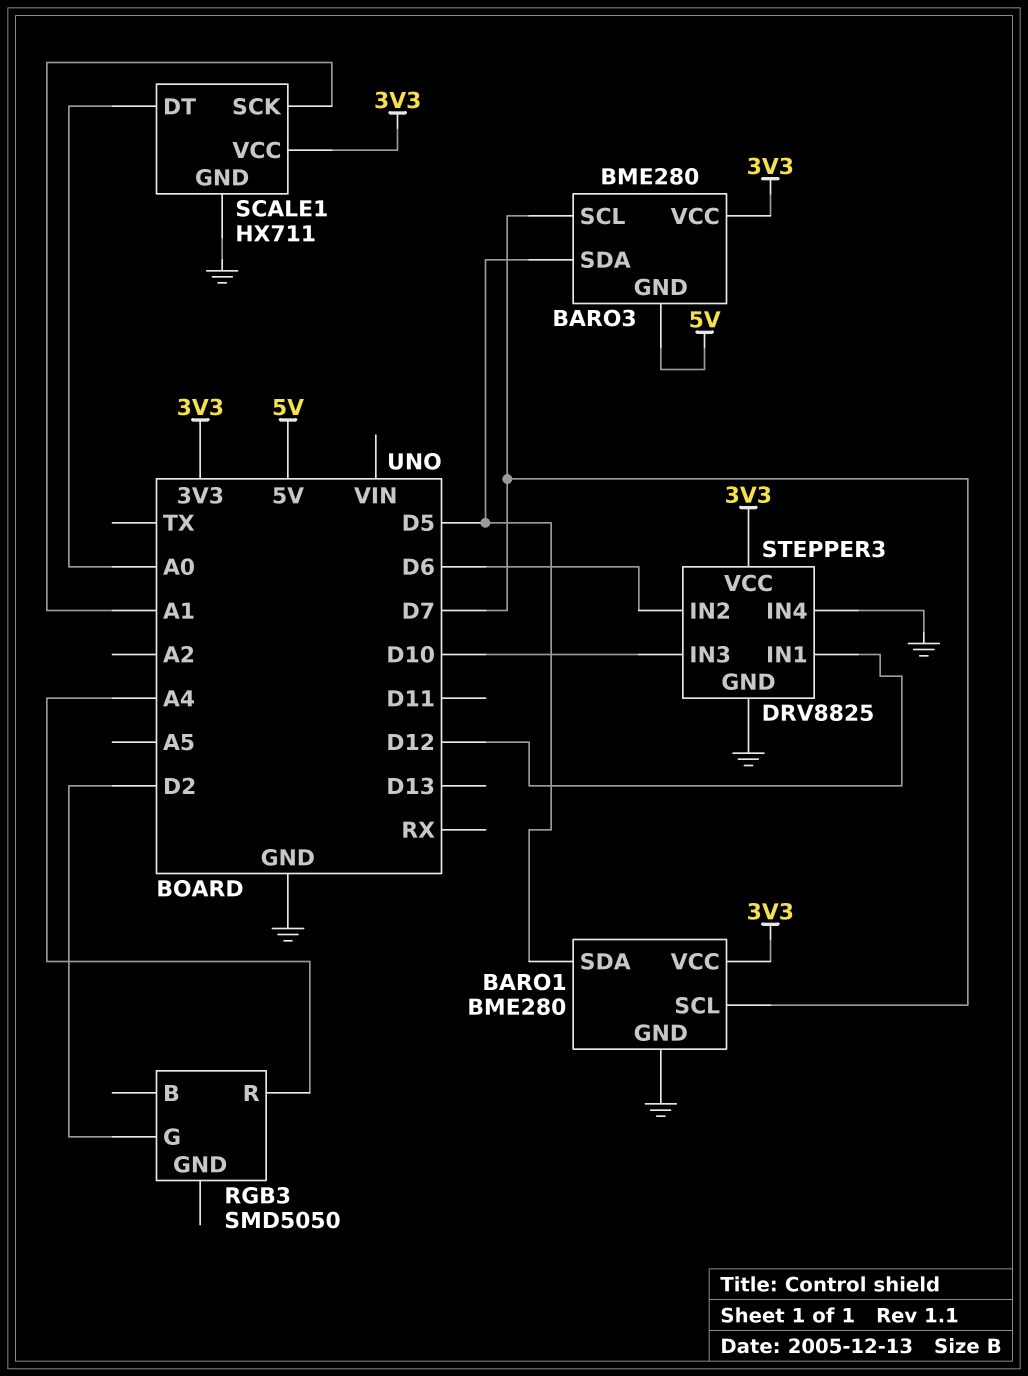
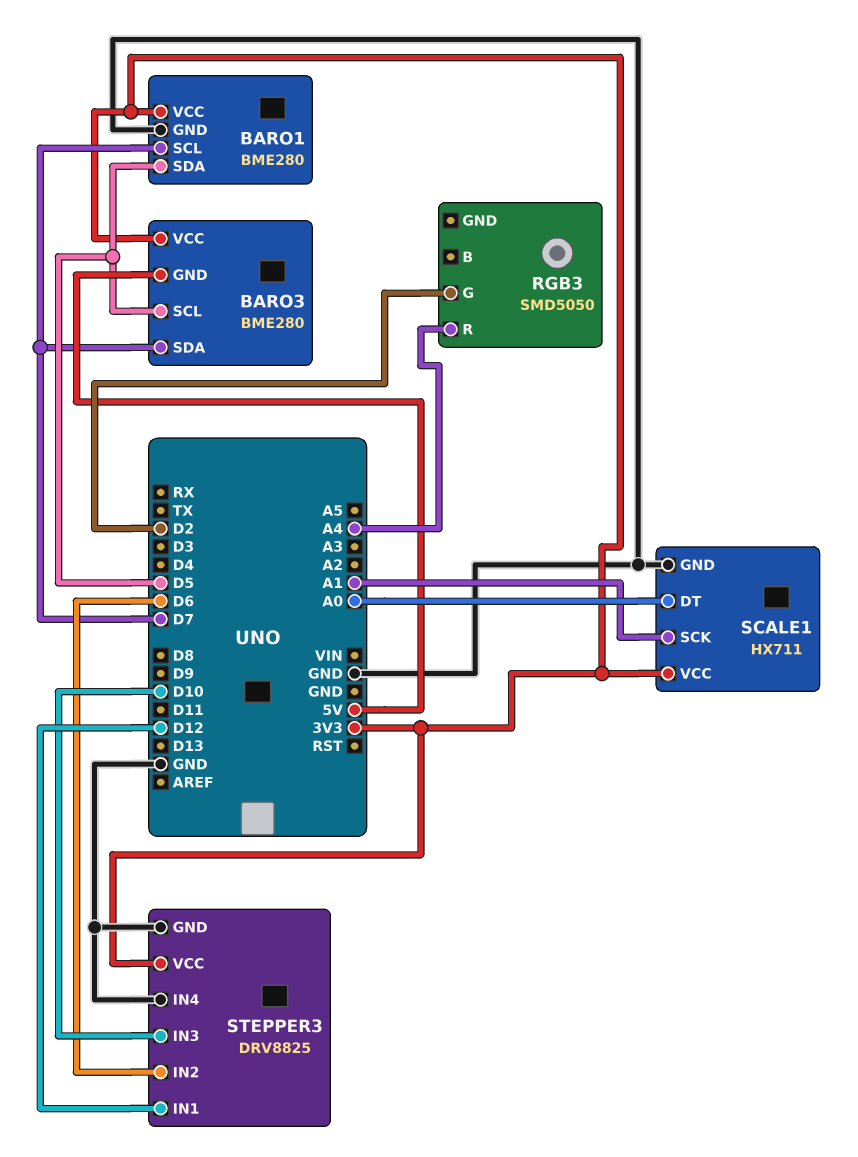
BARO3 pin SCL: D7 -> D5
BARO3 pin SDA: D5 -> D7

